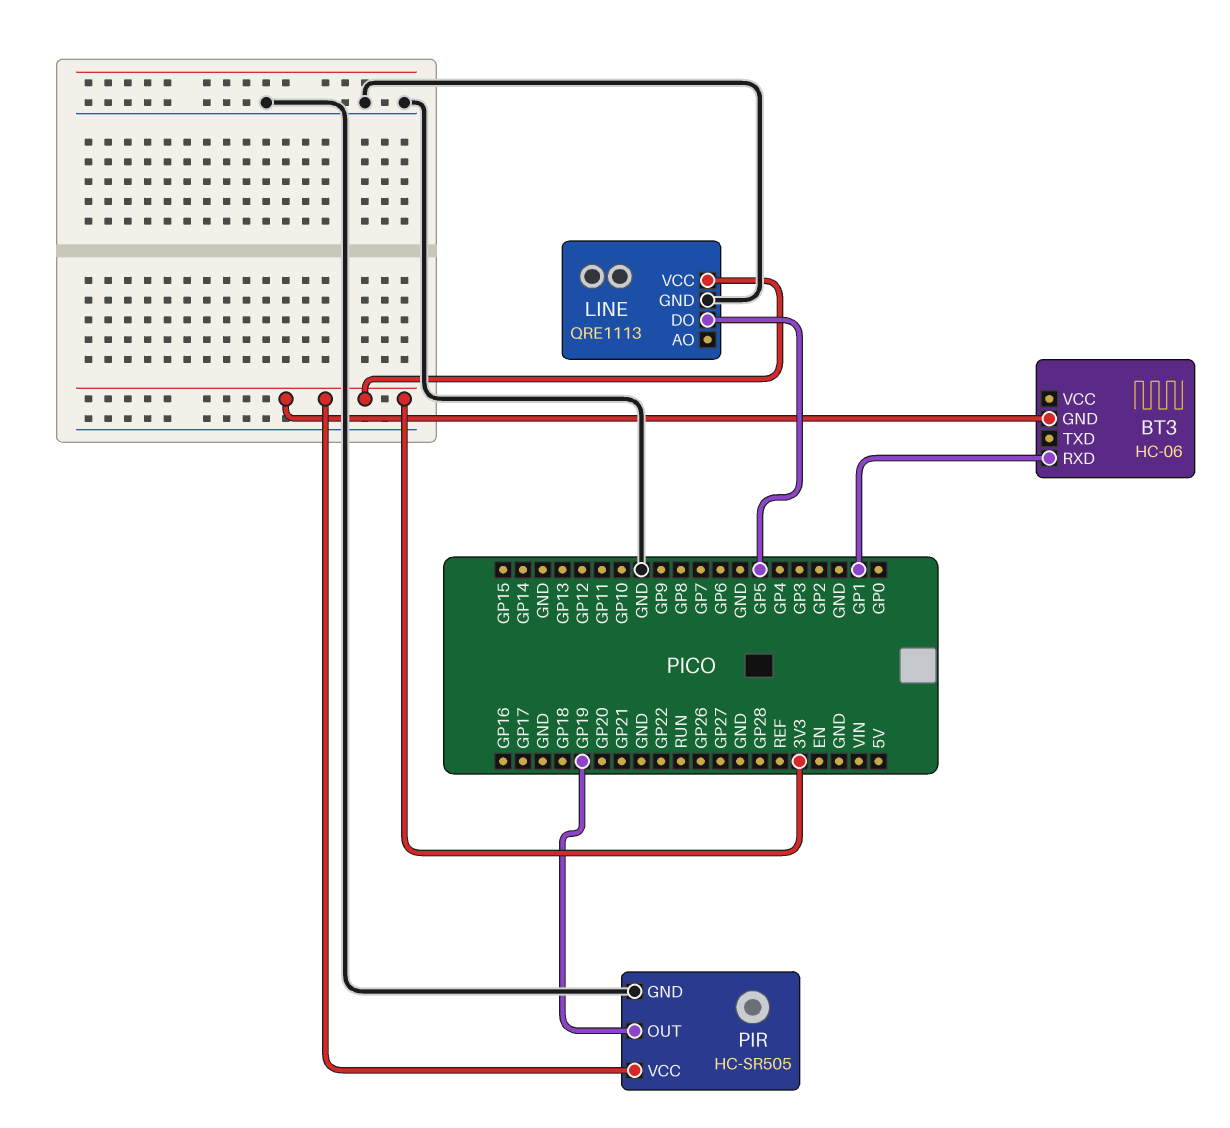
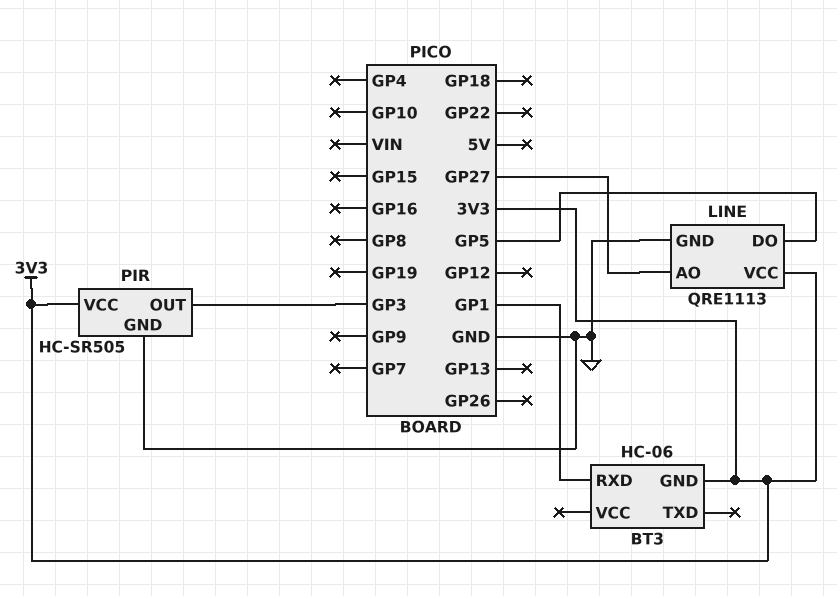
LINE pin AO: none -> GP27
PIR pin OUT: GP19 -> GP3

